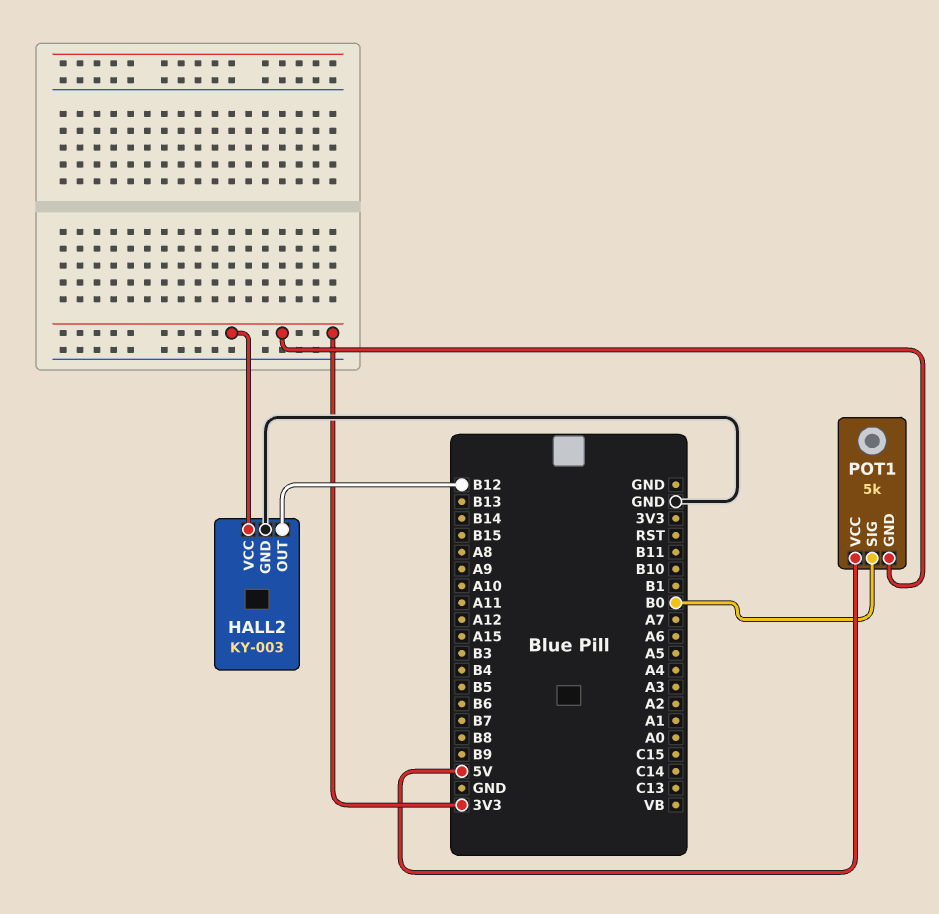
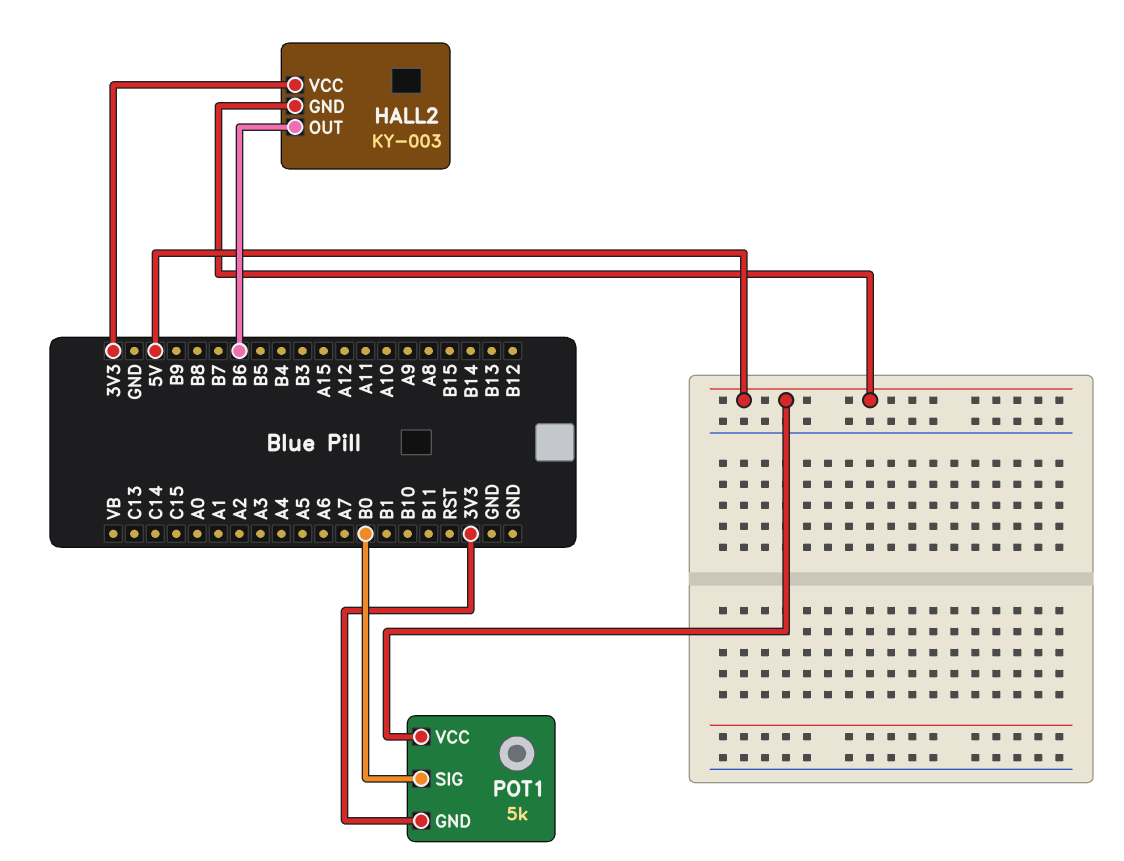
HALL2 pin GND: GND -> 5V
HALL2 pin OUT: B12 -> B6

